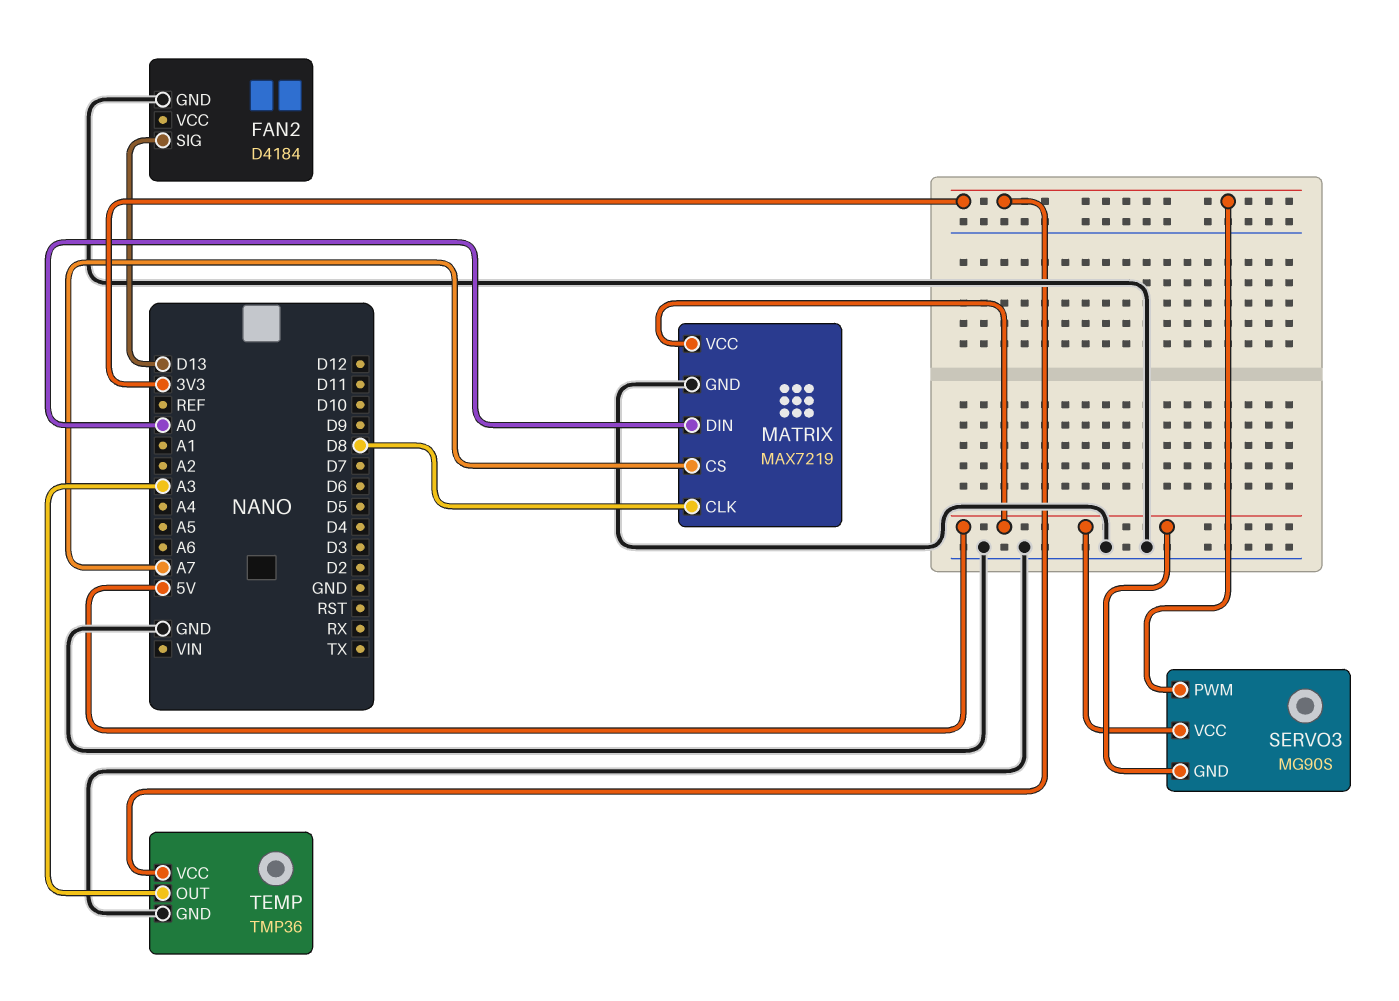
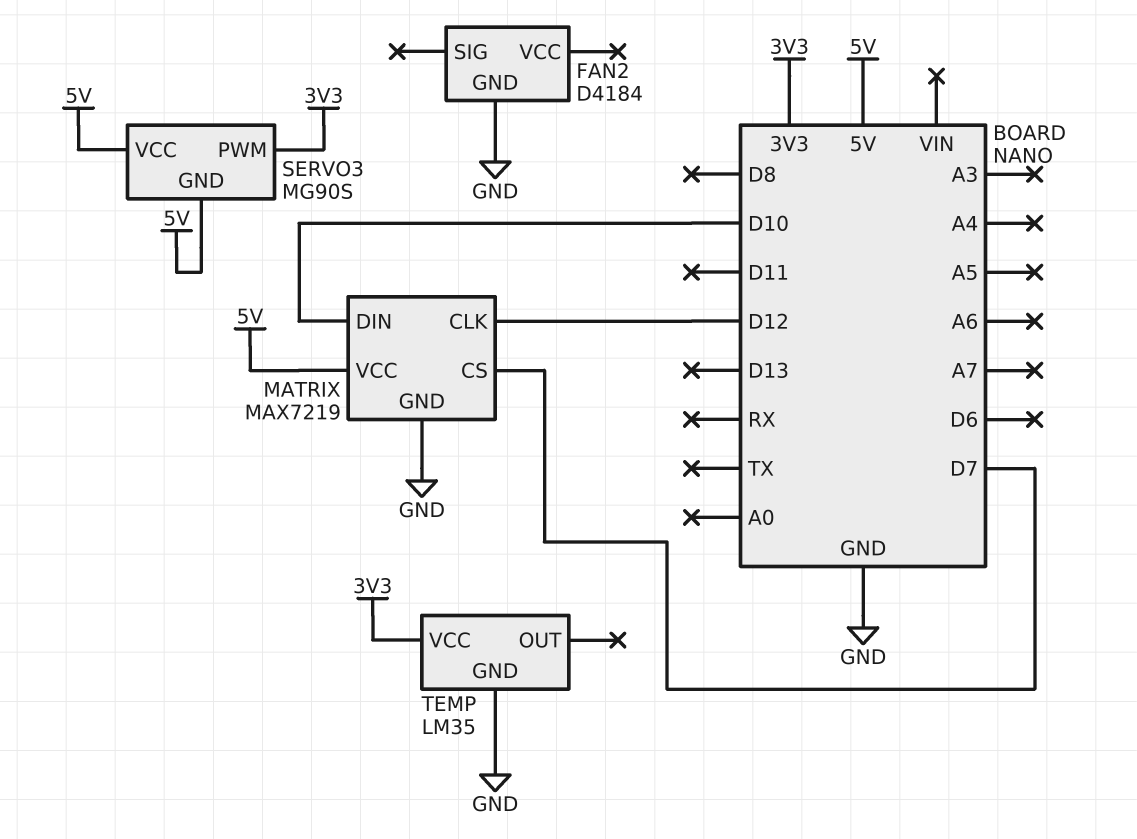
FAN2 pin SIG: D13 -> none
MATRIX pin CLK: D8 -> D12
MATRIX pin CS: A7 -> D7
MATRIX pin DIN: A0 -> D10
TEMP: TMP36 -> LM35
TEMP pin OUT: A3 -> none

